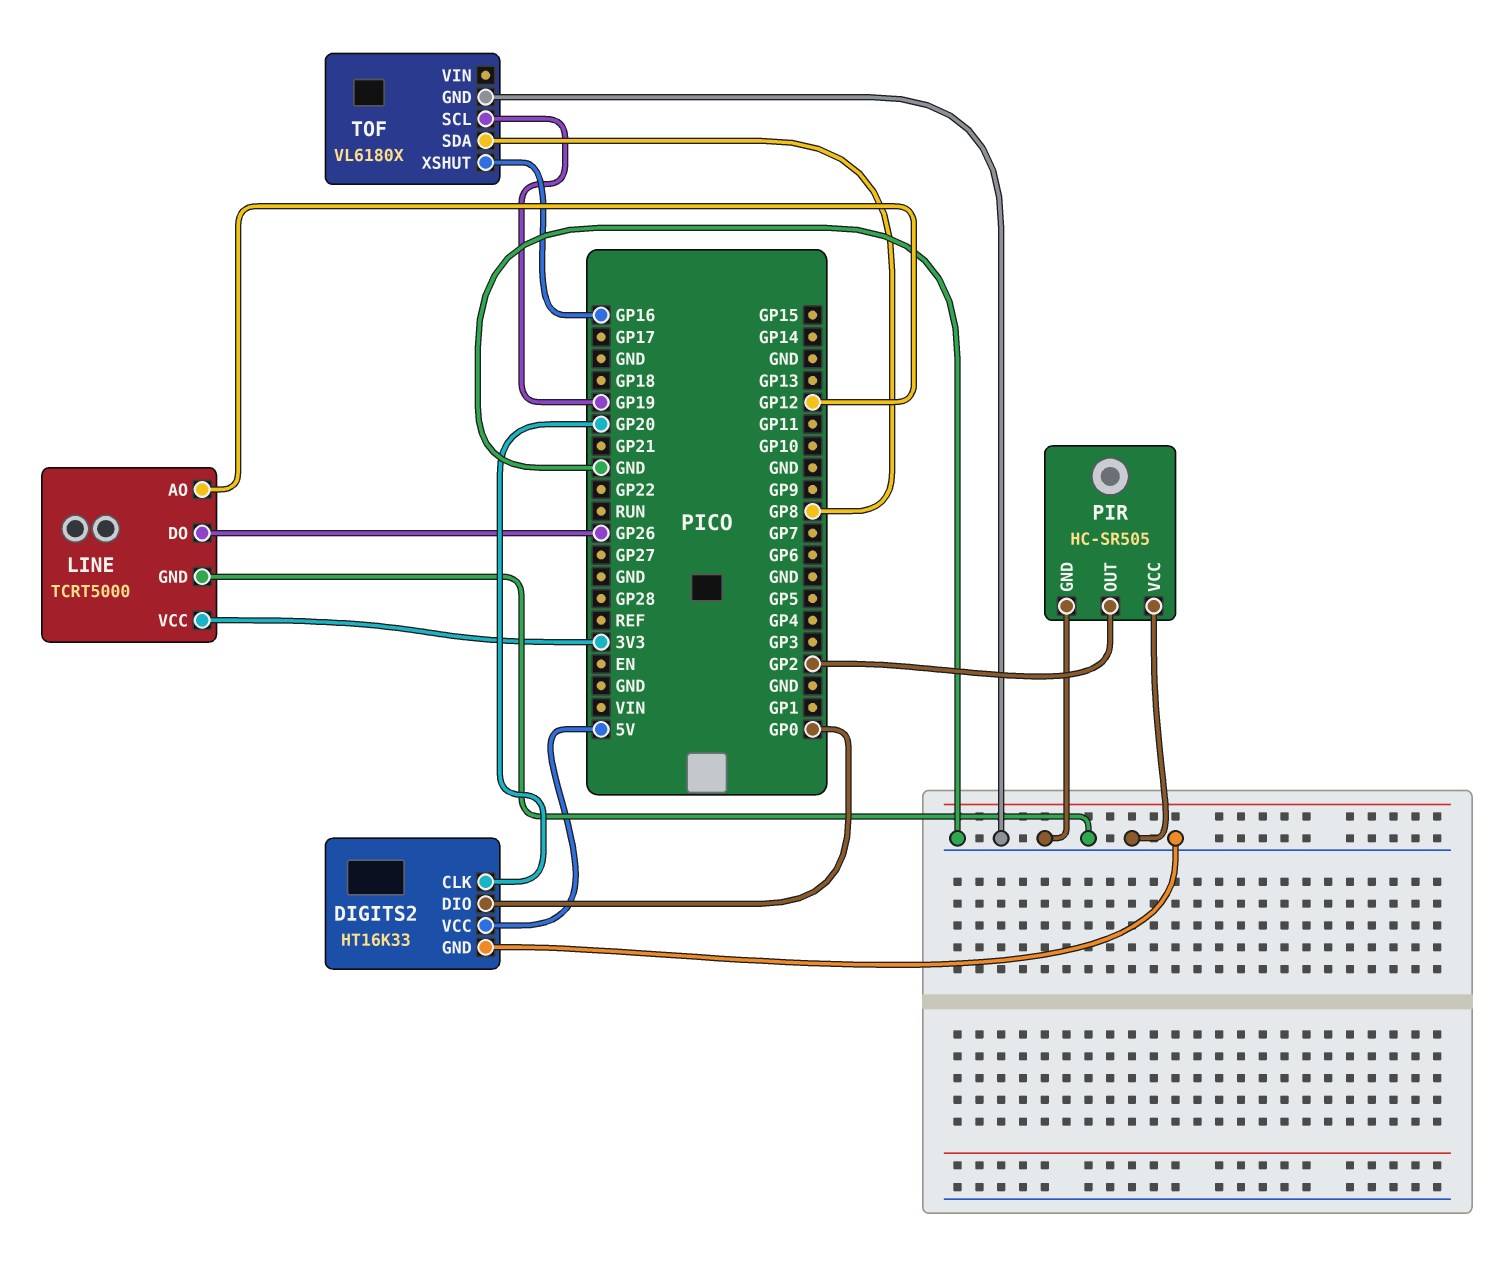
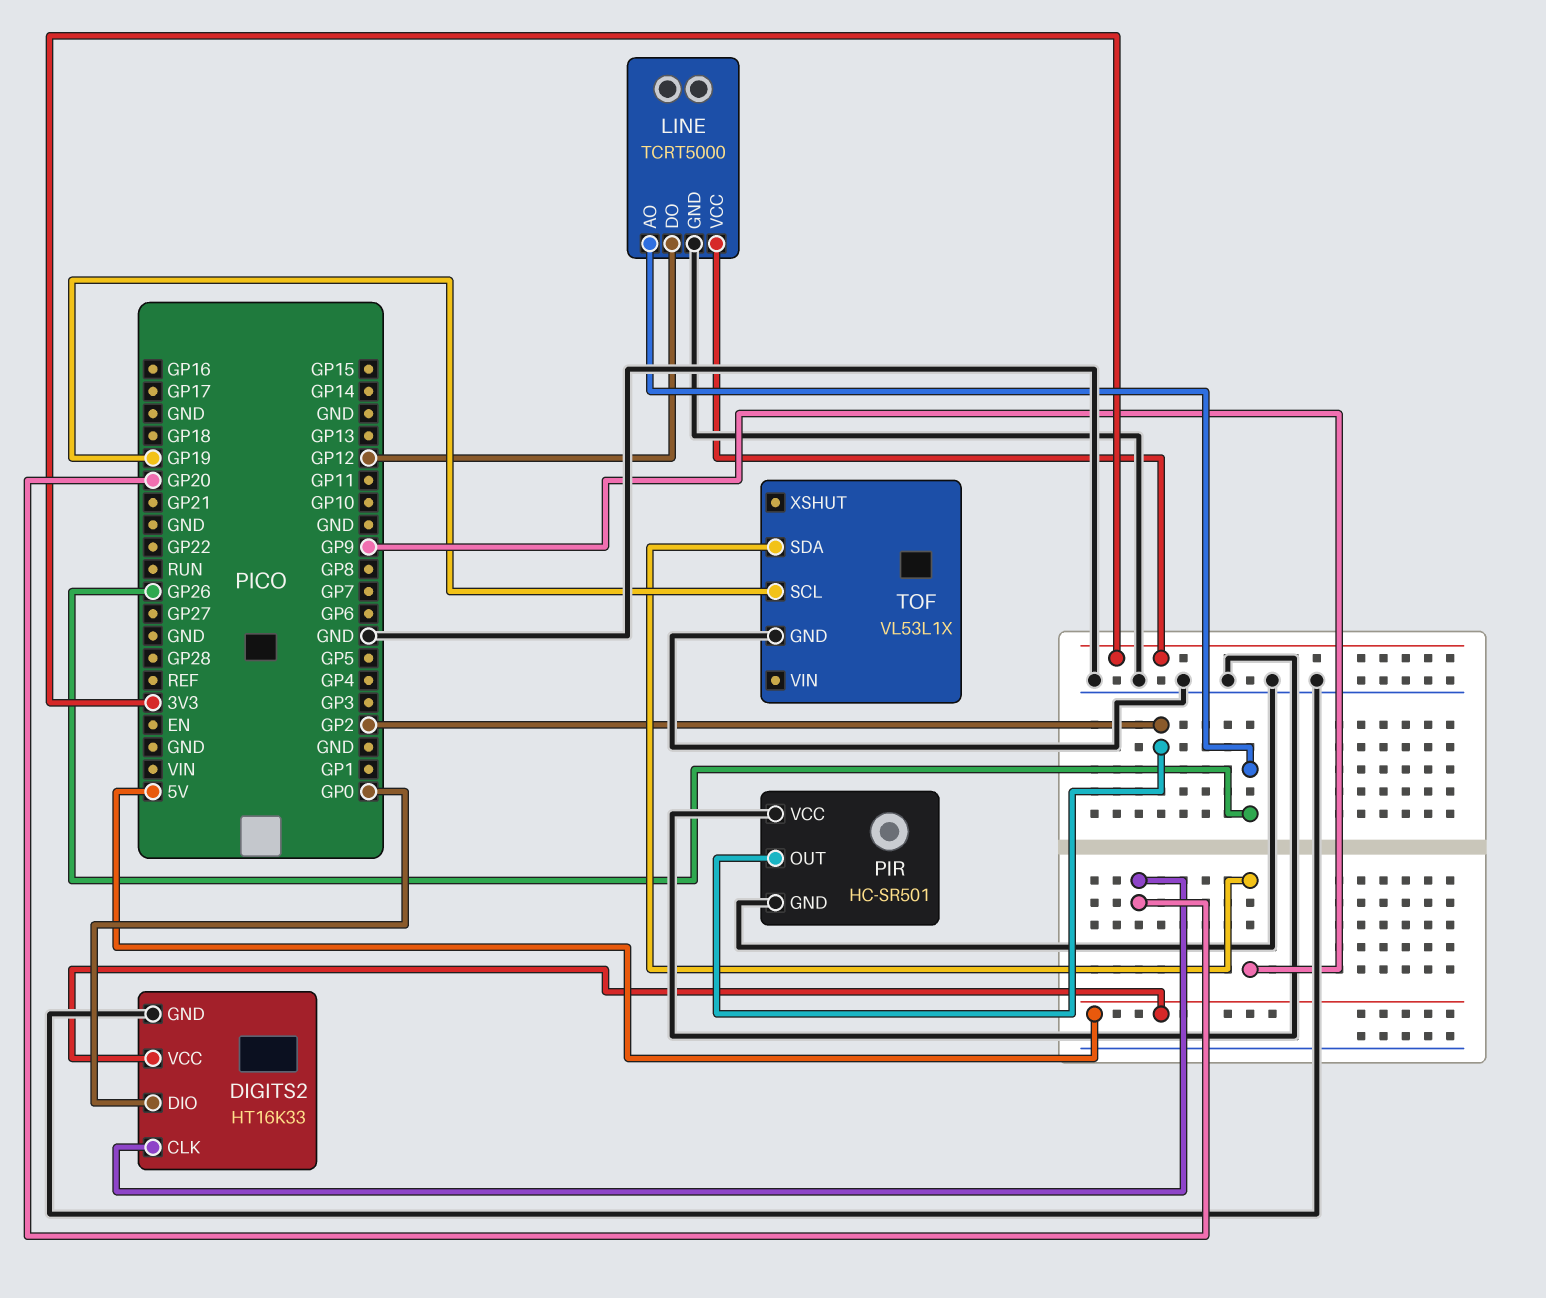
LINE pin AO: GP12 -> GP26
LINE pin DO: GP26 -> GP12
PIR: HC-SR505 -> HC-SR501
TOF: VL6180X -> VL53L1X
TOF pin SDA: GP8 -> GP9
TOF pin XSHUT: GP16 -> none

